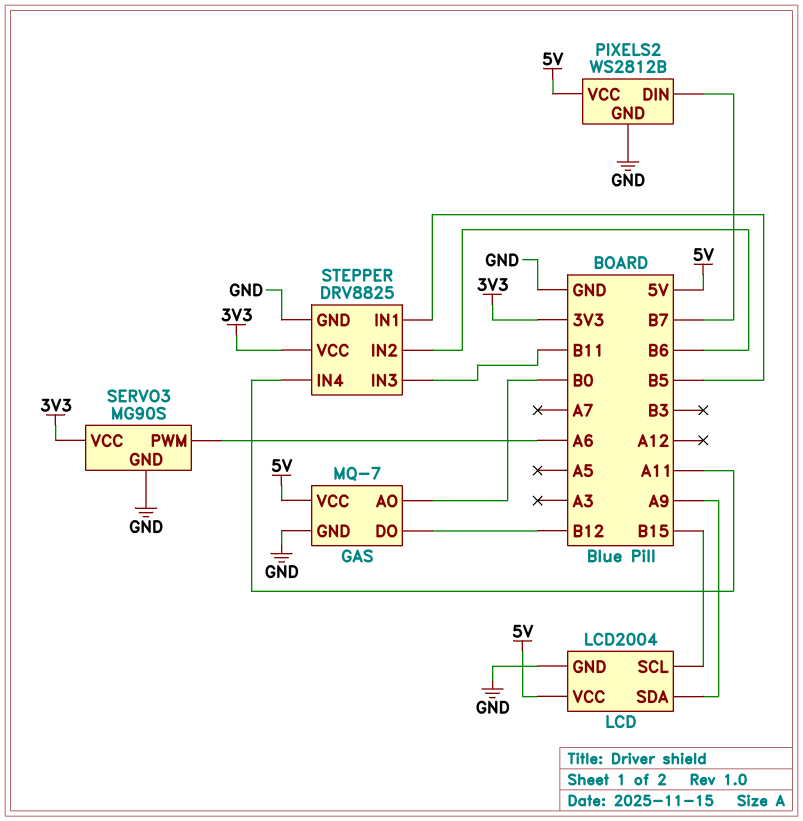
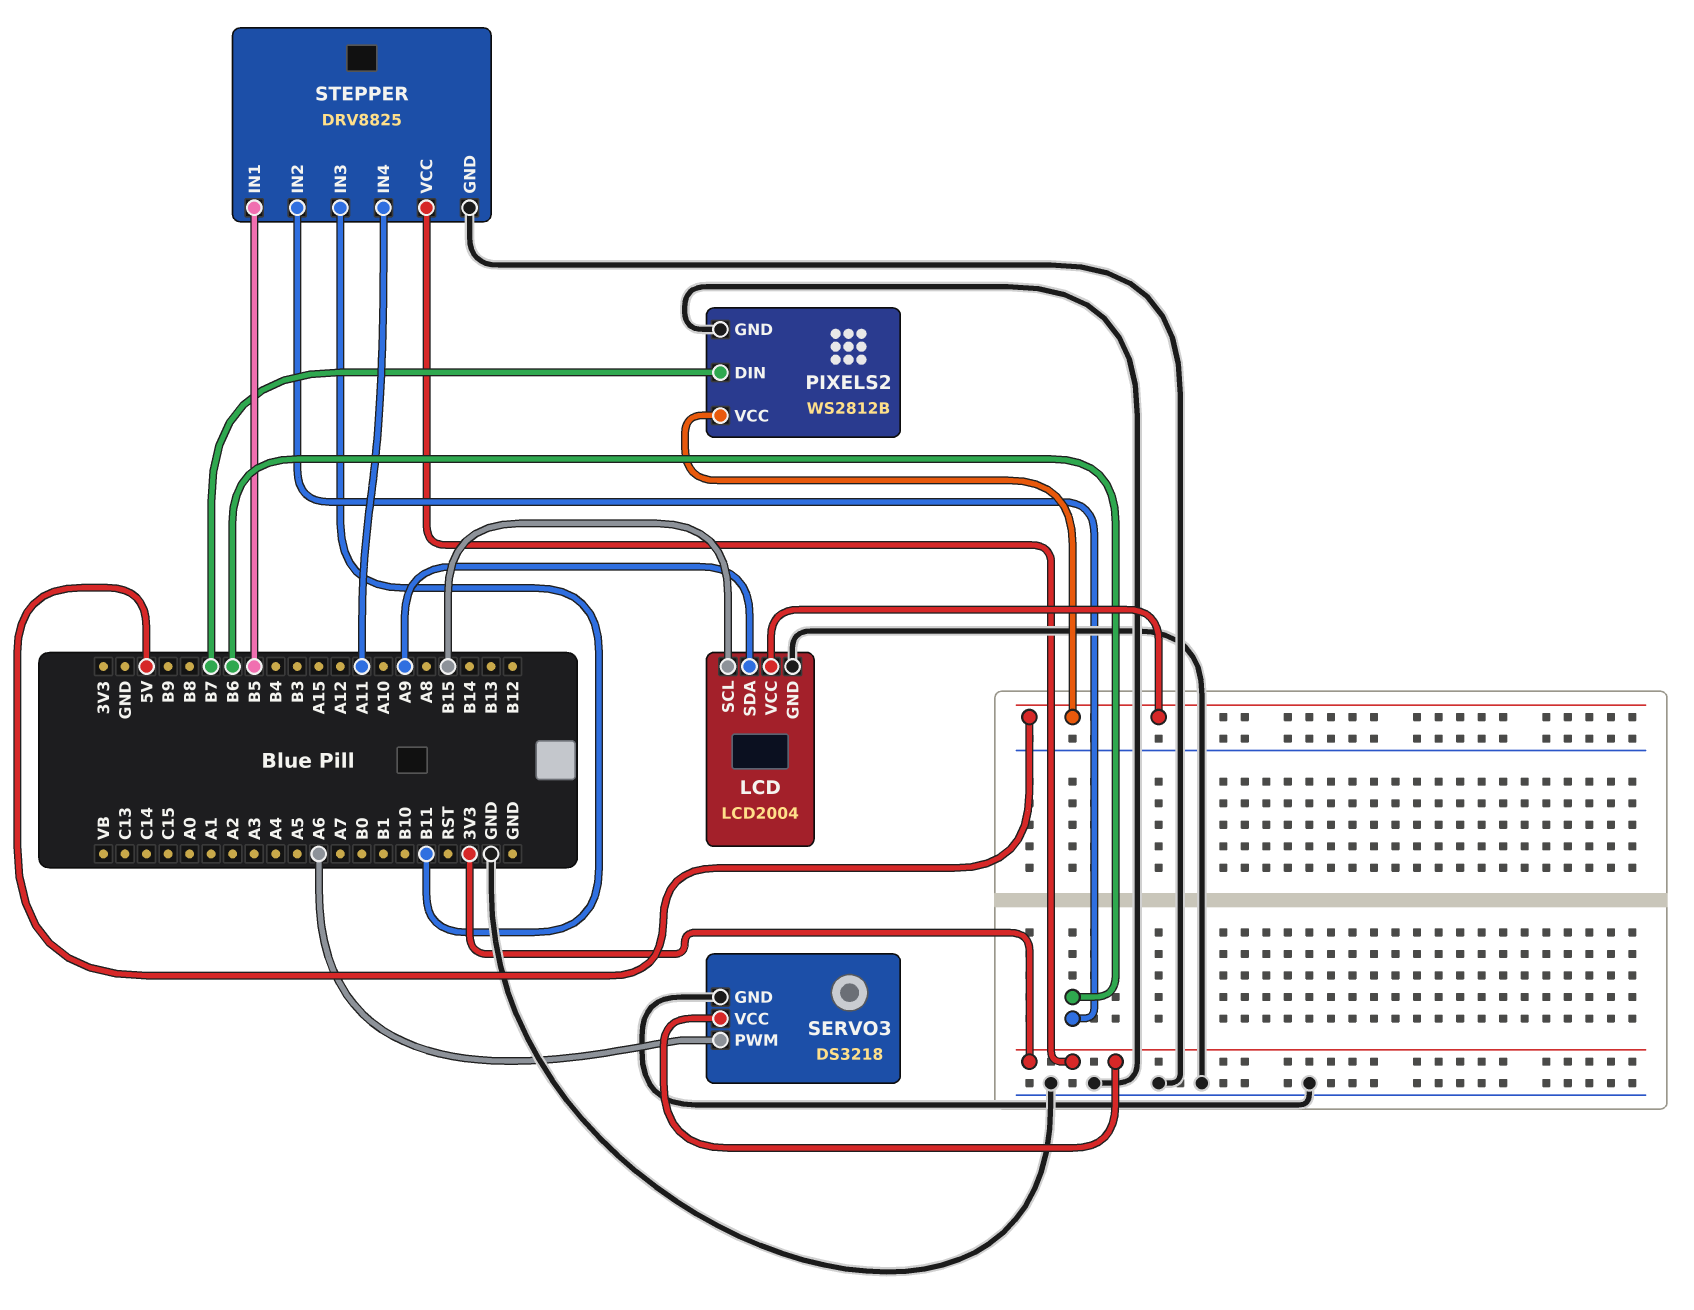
GAS: MQ-7 -> none
GAS pin AO: B0 -> none
GAS pin DO: B12 -> none
GAS pin GND: GND -> none
GAS pin VCC: 5V -> none
SERVO3: MG90S -> DS3218

